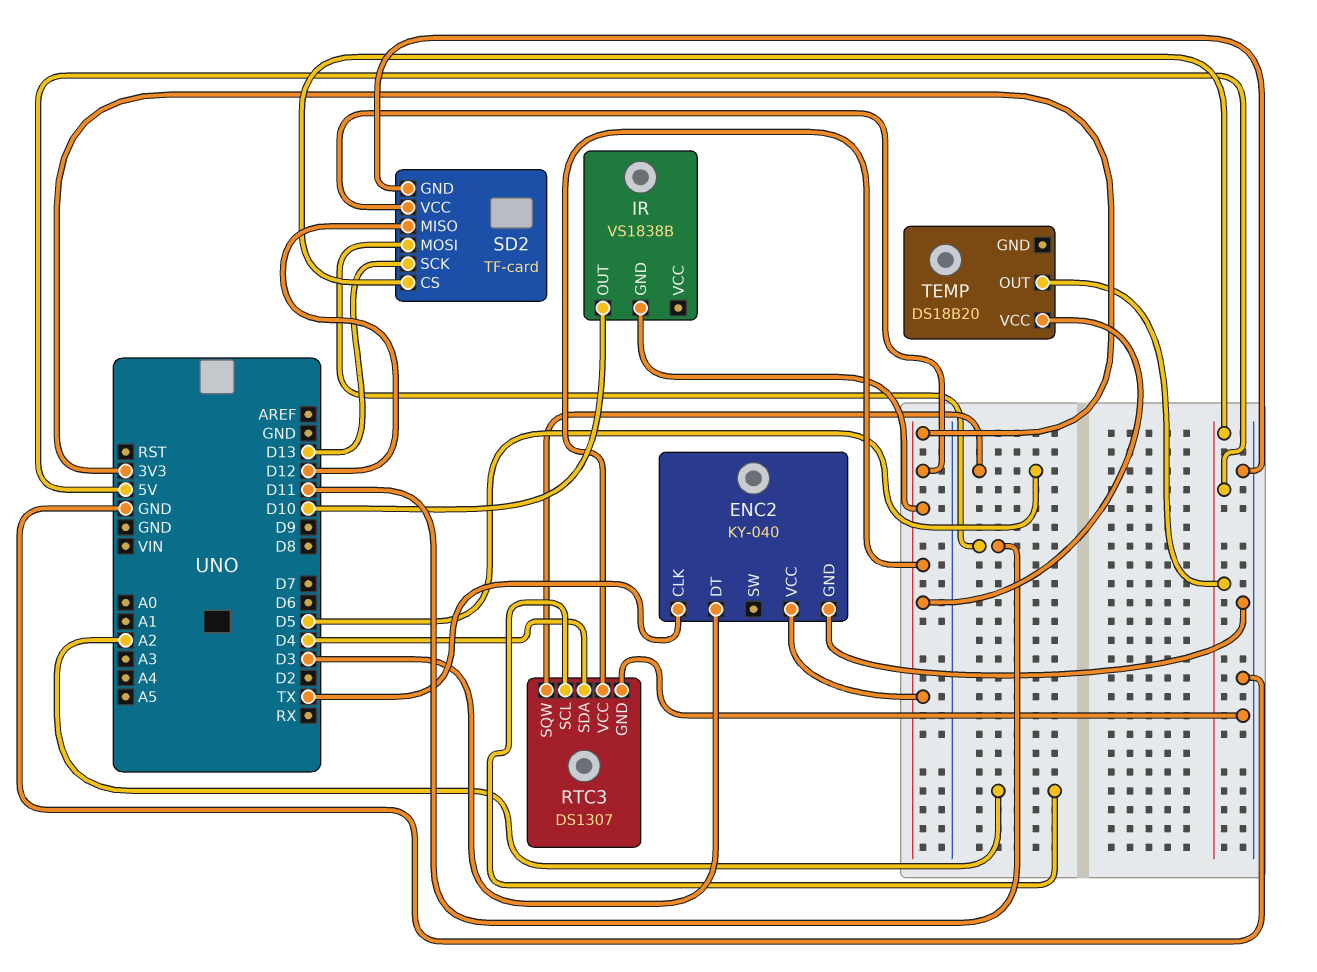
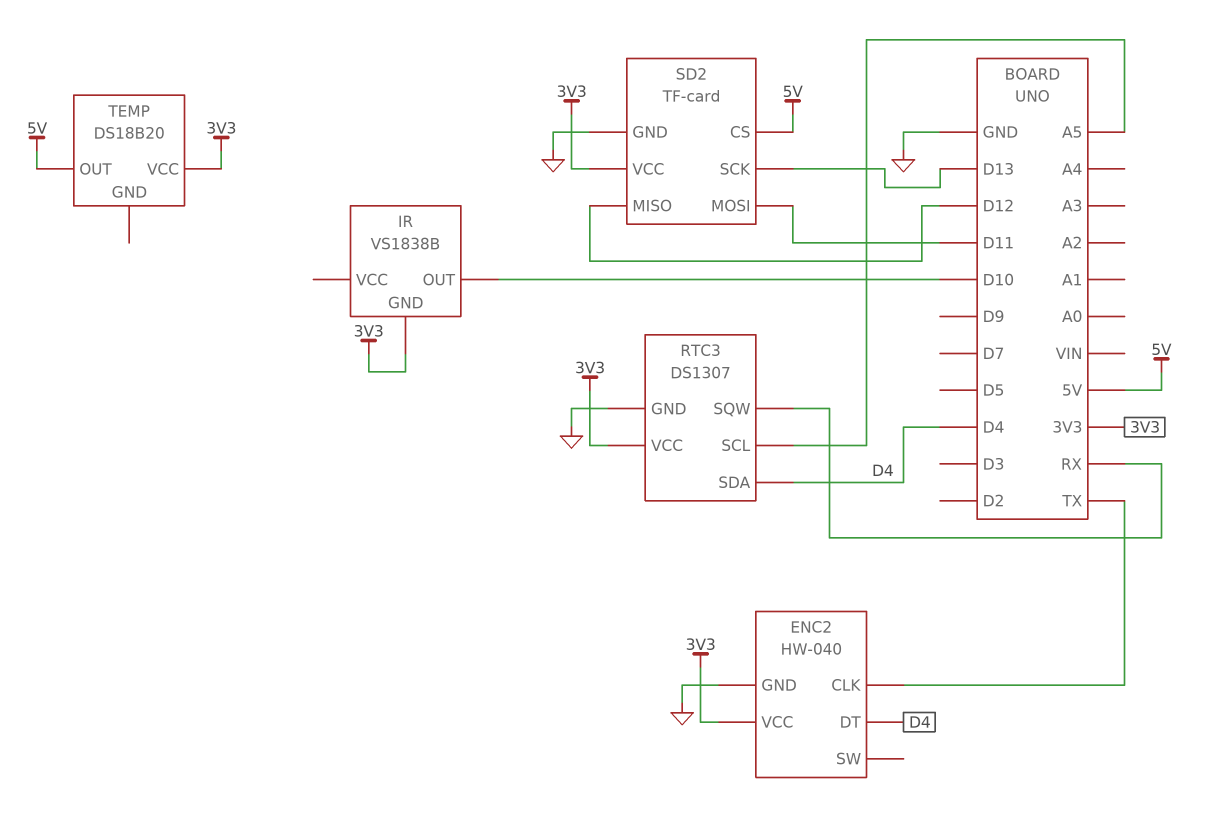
ENC2: KY-040 -> HW-040
ENC2 pin DT: D3 -> D4
RTC3 pin SCL: A2 -> A5
RTC3 pin SQW: D5 -> RX

